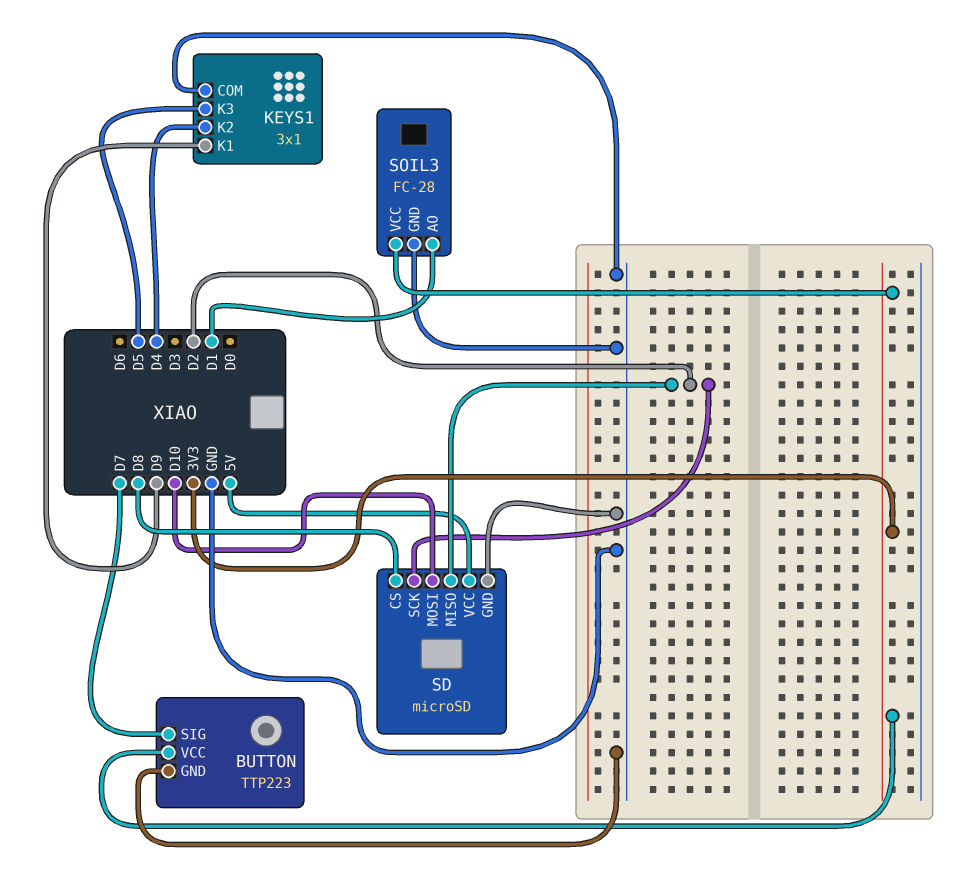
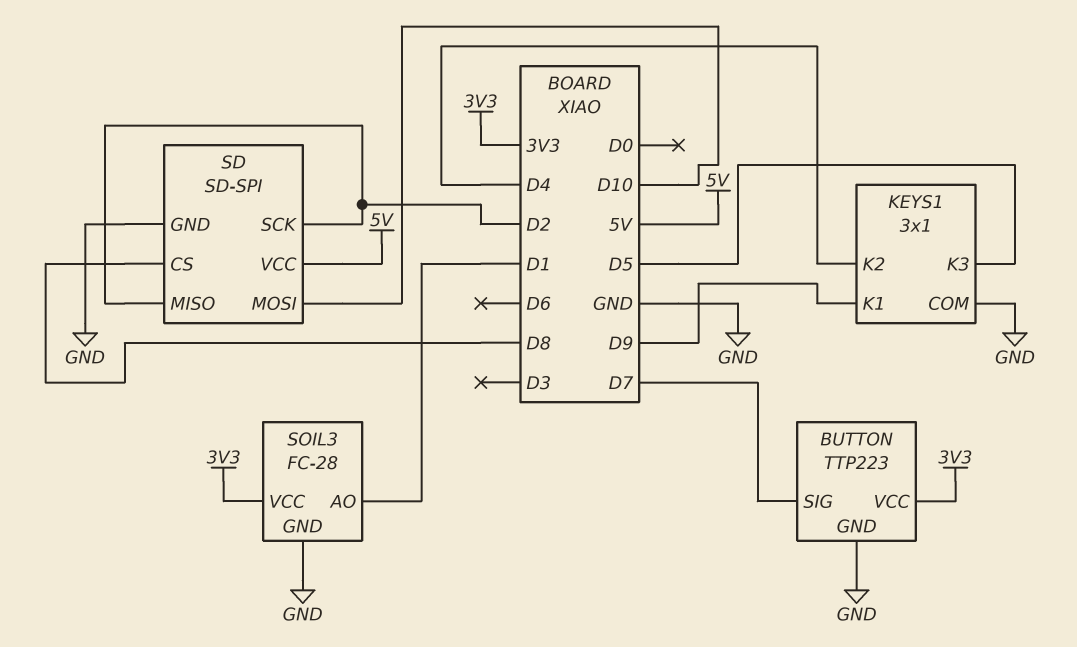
SD: microSD -> SD-SPI

